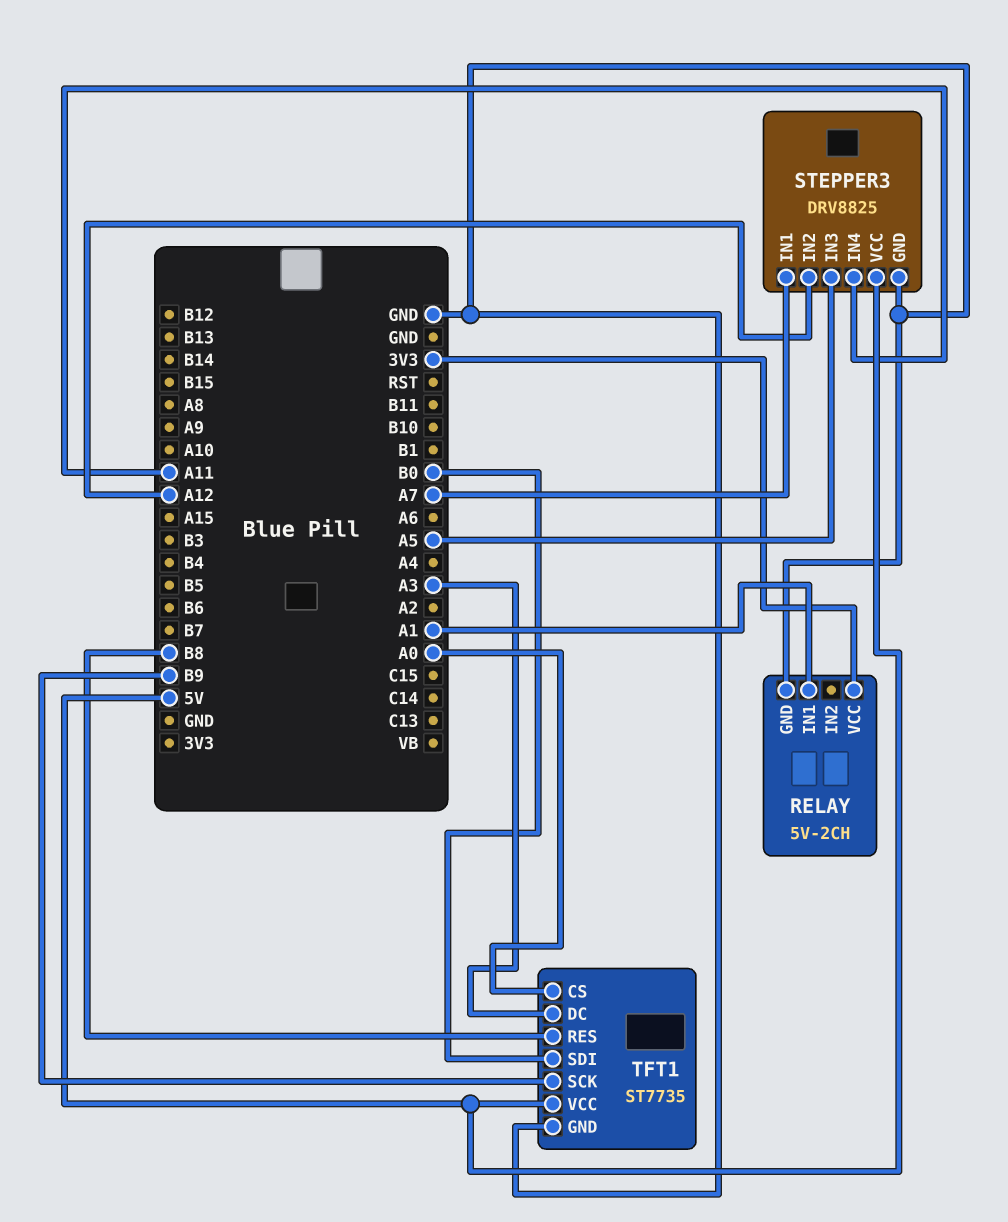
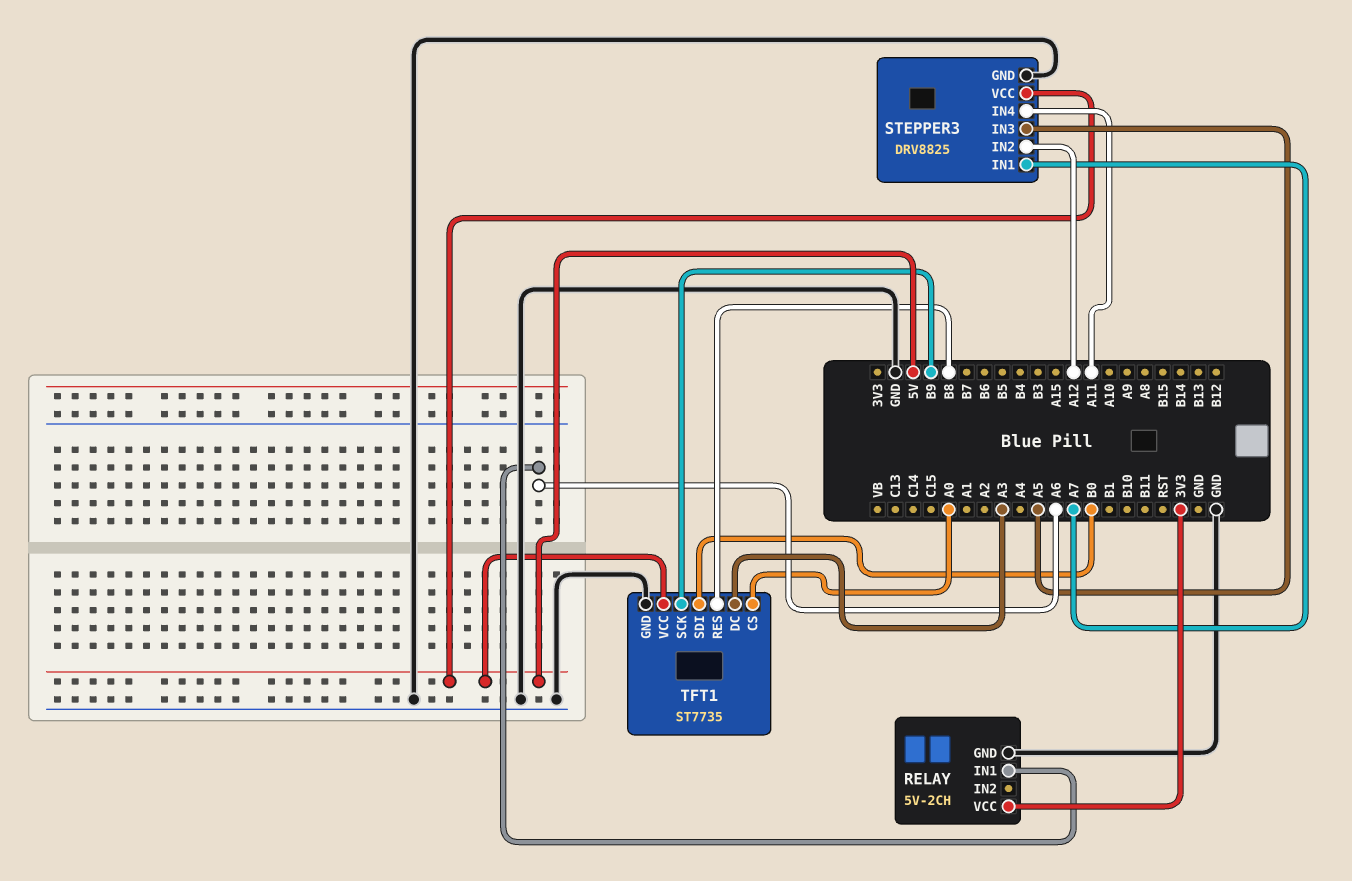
RELAY pin IN1: A1 -> A6

